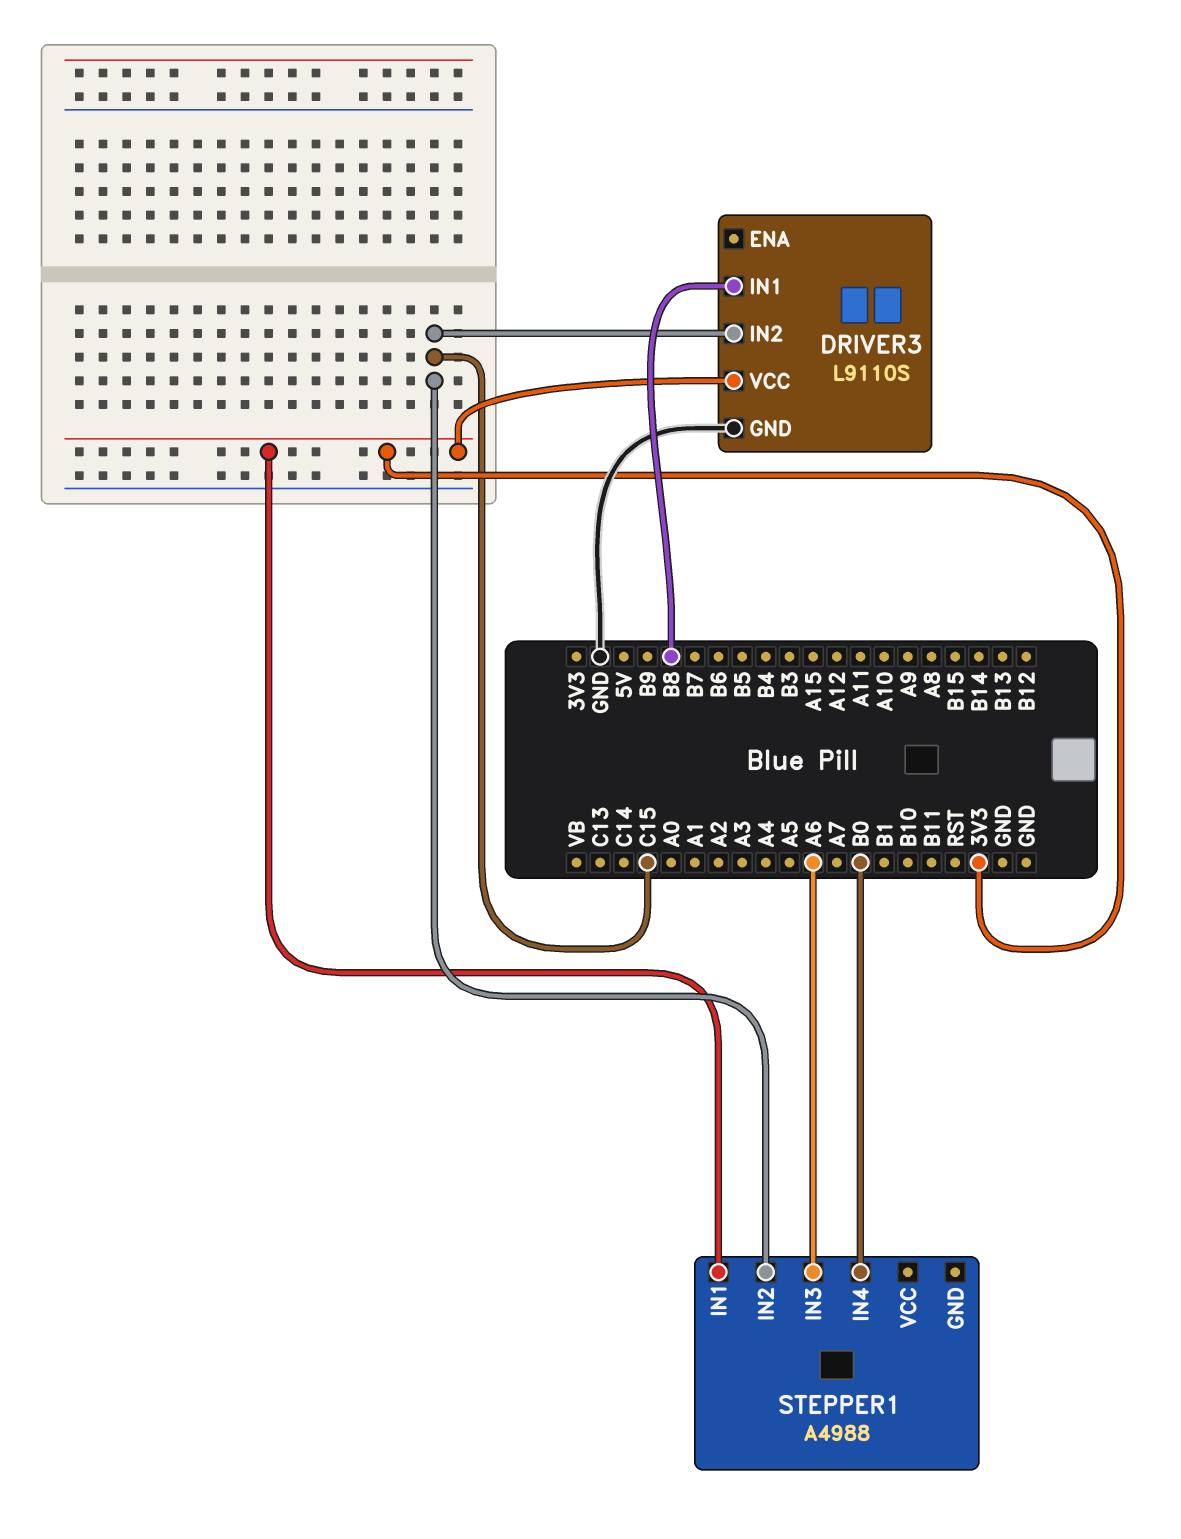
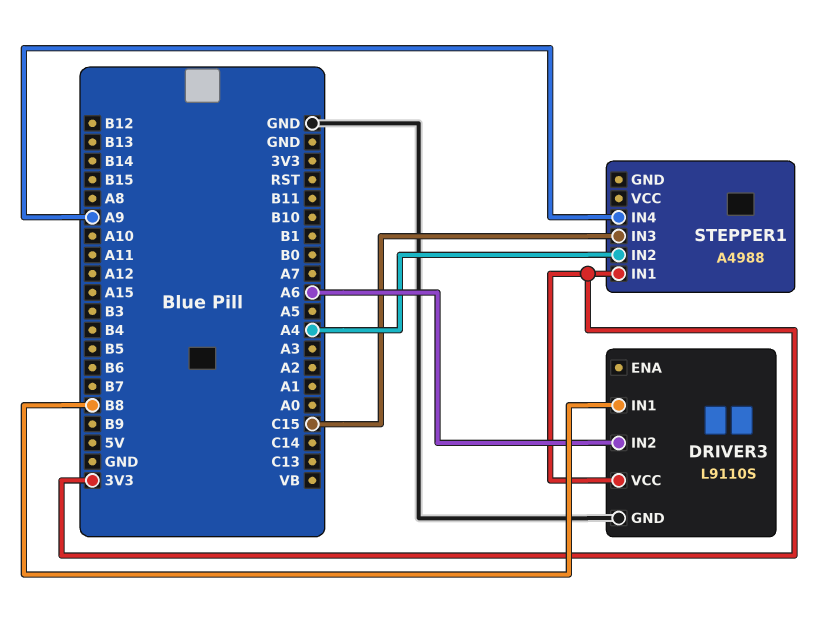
DRIVER3 pin IN2: C15 -> A6
STEPPER1 pin IN2: C15 -> A4
STEPPER1 pin IN3: A6 -> C15
STEPPER1 pin IN4: B0 -> A9

